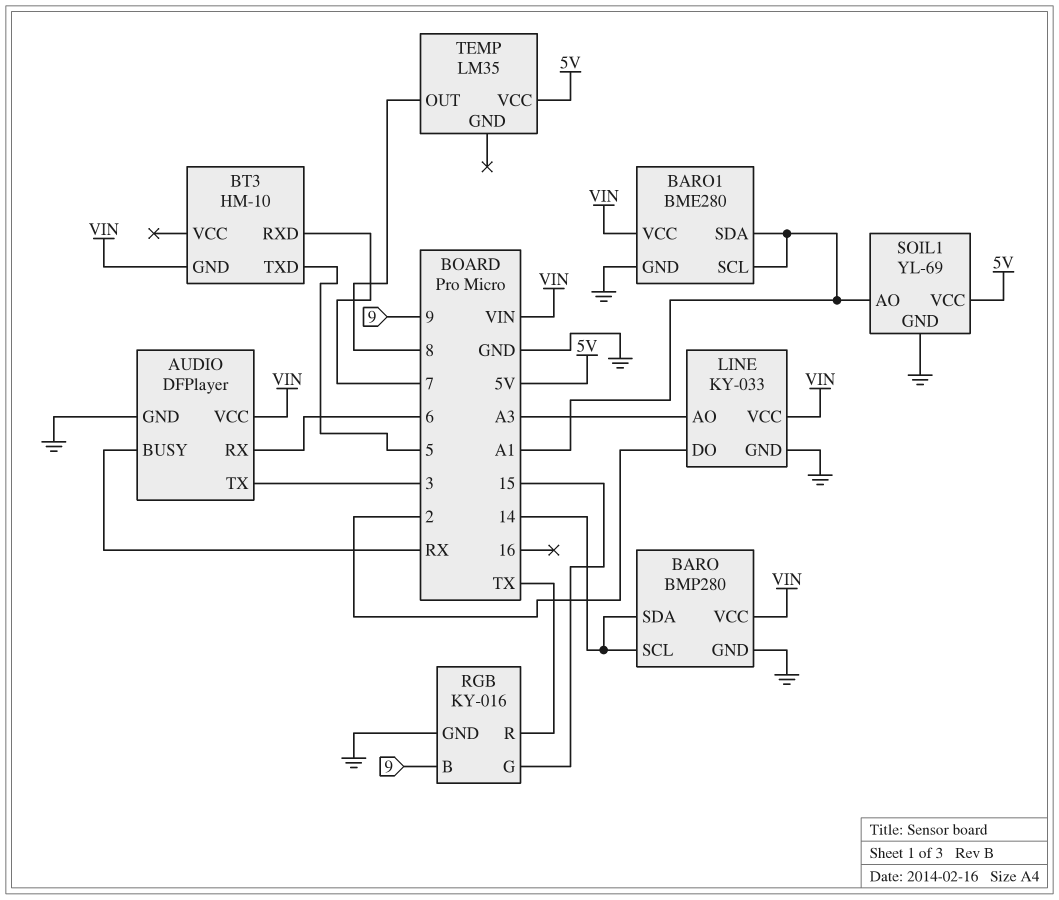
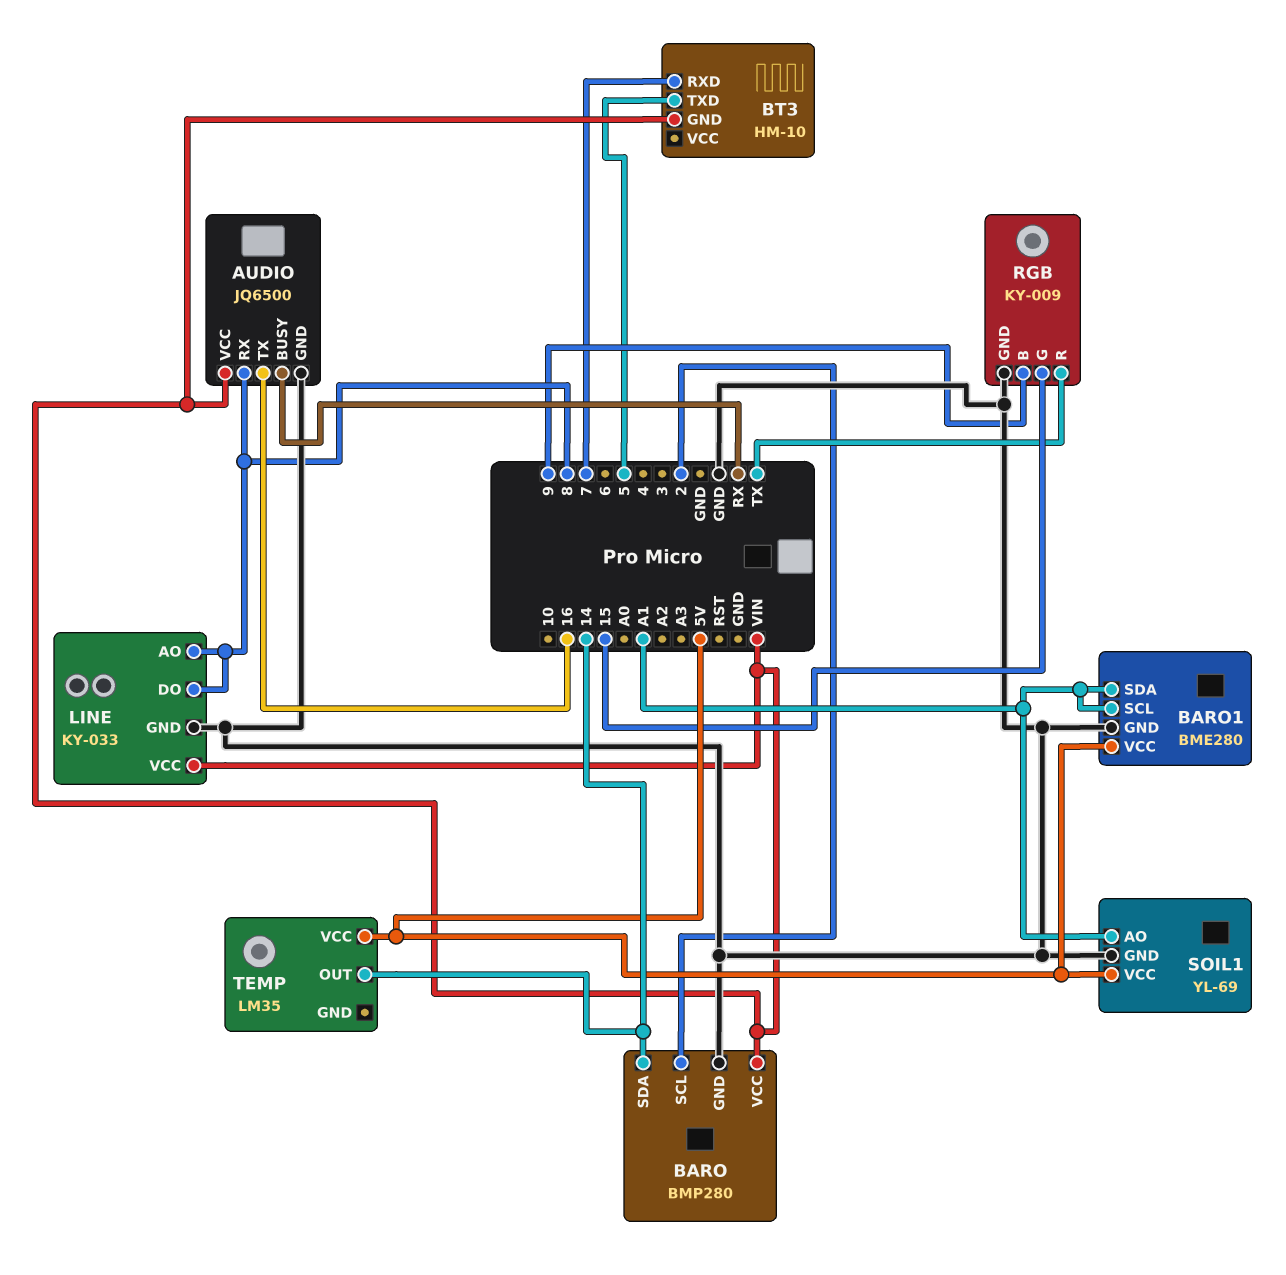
AUDIO: DFPlayer -> JQ6500
AUDIO pin RX: 6 -> 8
AUDIO pin TX: 3 -> 16
BARO pin SCL: 14 -> 2
BARO1 pin VCC: VIN -> 5V
LINE pin AO: A3 -> 8
LINE pin DO: 2 -> 8
RGB: KY-016 -> KY-009
TEMP pin OUT: 8 -> 14

